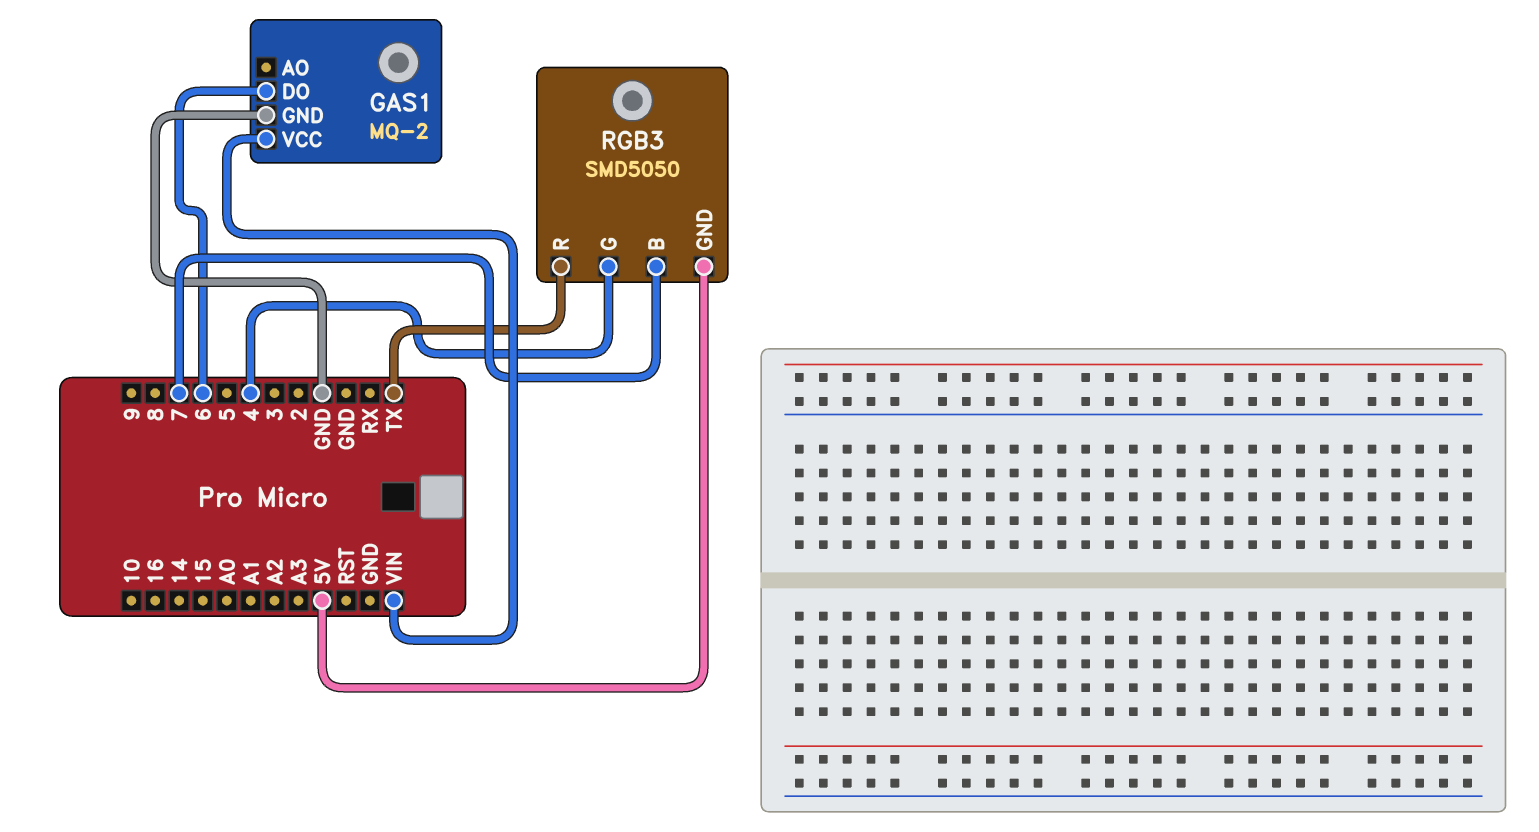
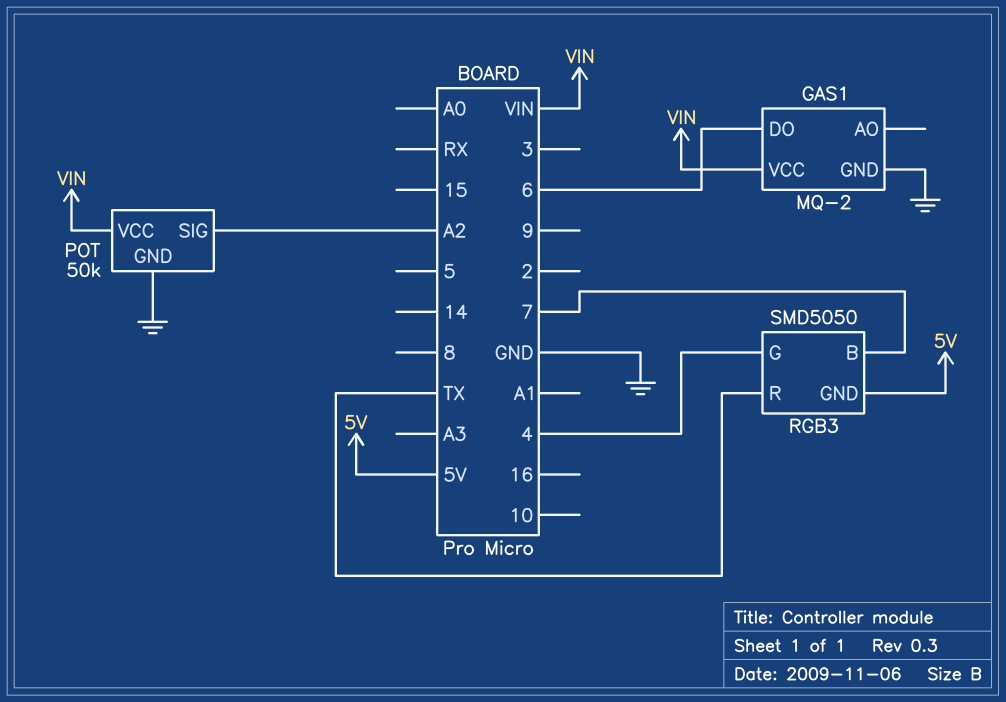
POT: none -> 50k
POT pin GND: none -> GND
POT pin SIG: none -> A2
POT pin VCC: none -> VIN

